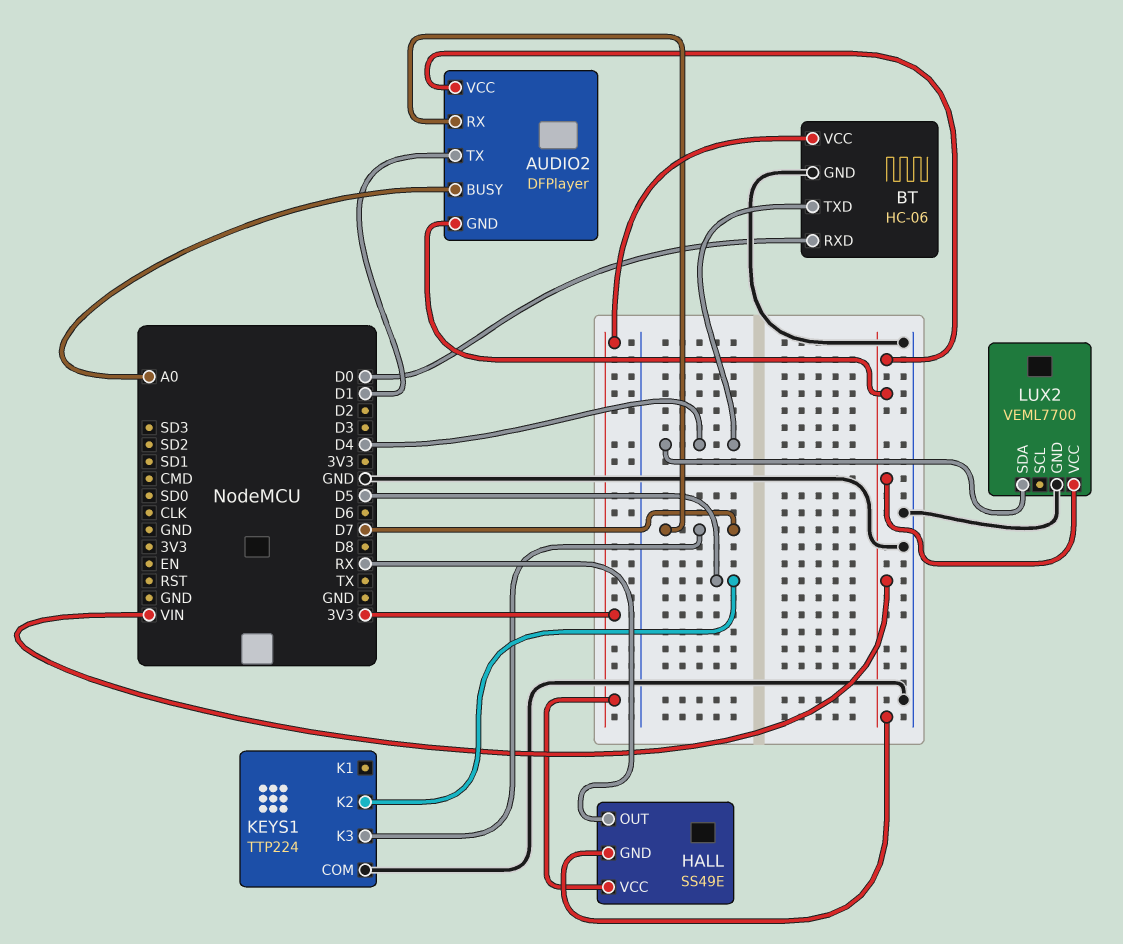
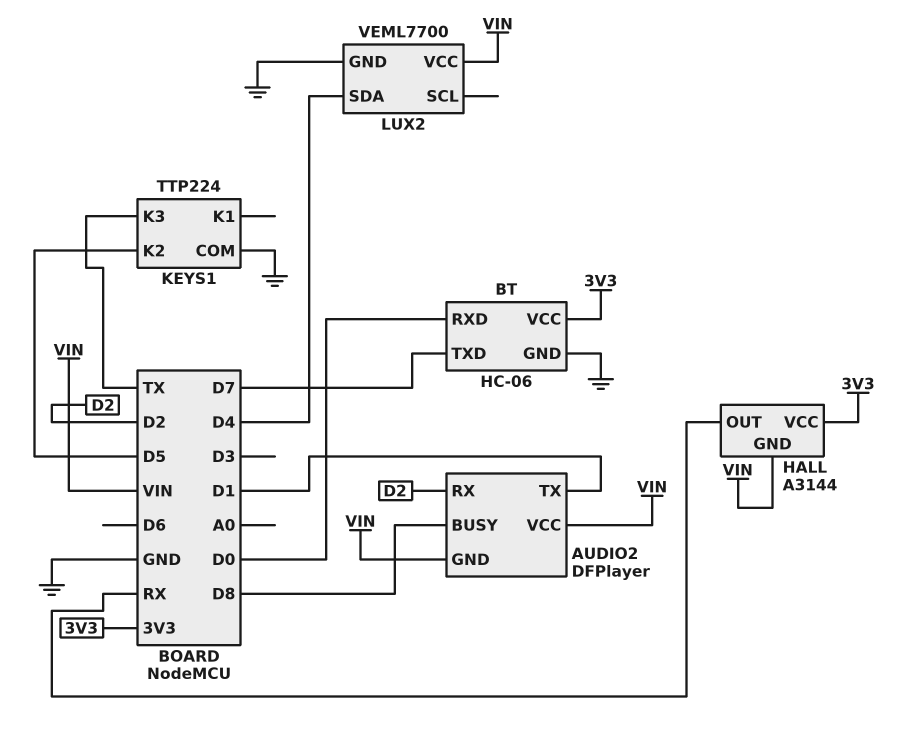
AUDIO2 pin BUSY: A0 -> D8
AUDIO2 pin RX: D7 -> D2
BT pin TXD: D4 -> D7
HALL: SS49E -> A3144
KEYS1 pin K3: D7 -> TX

